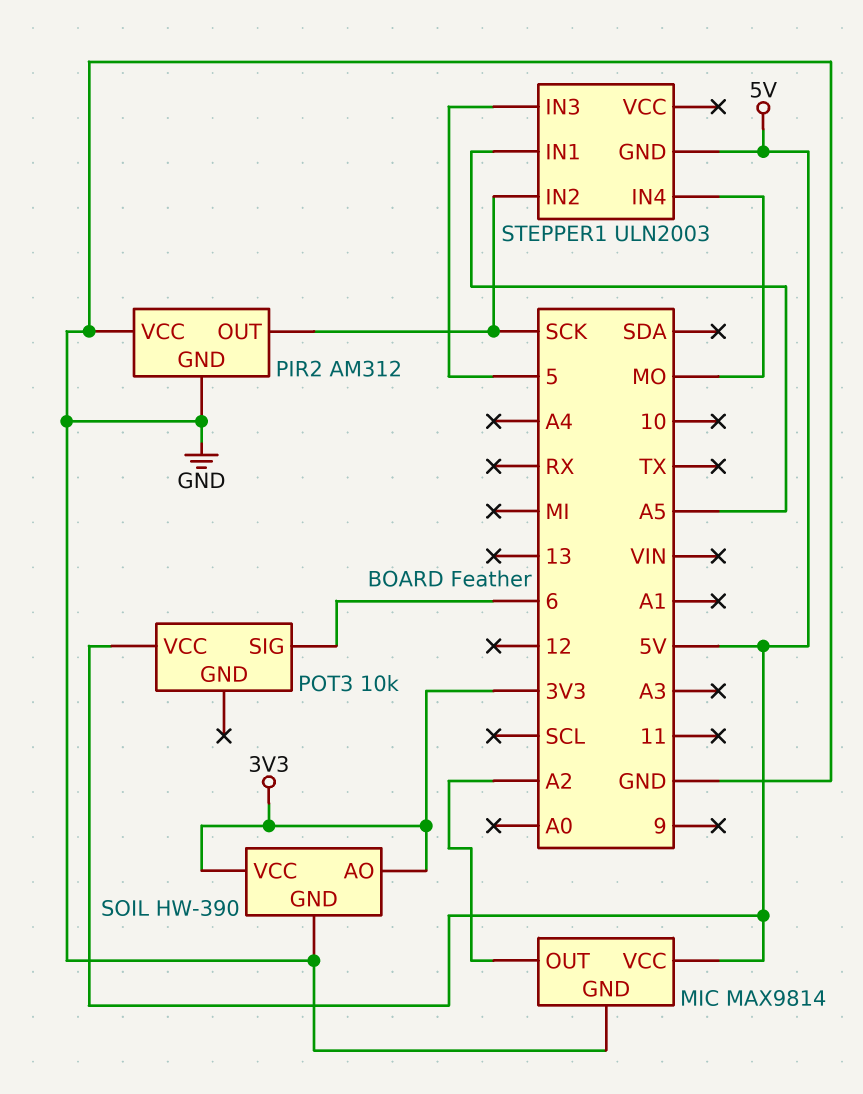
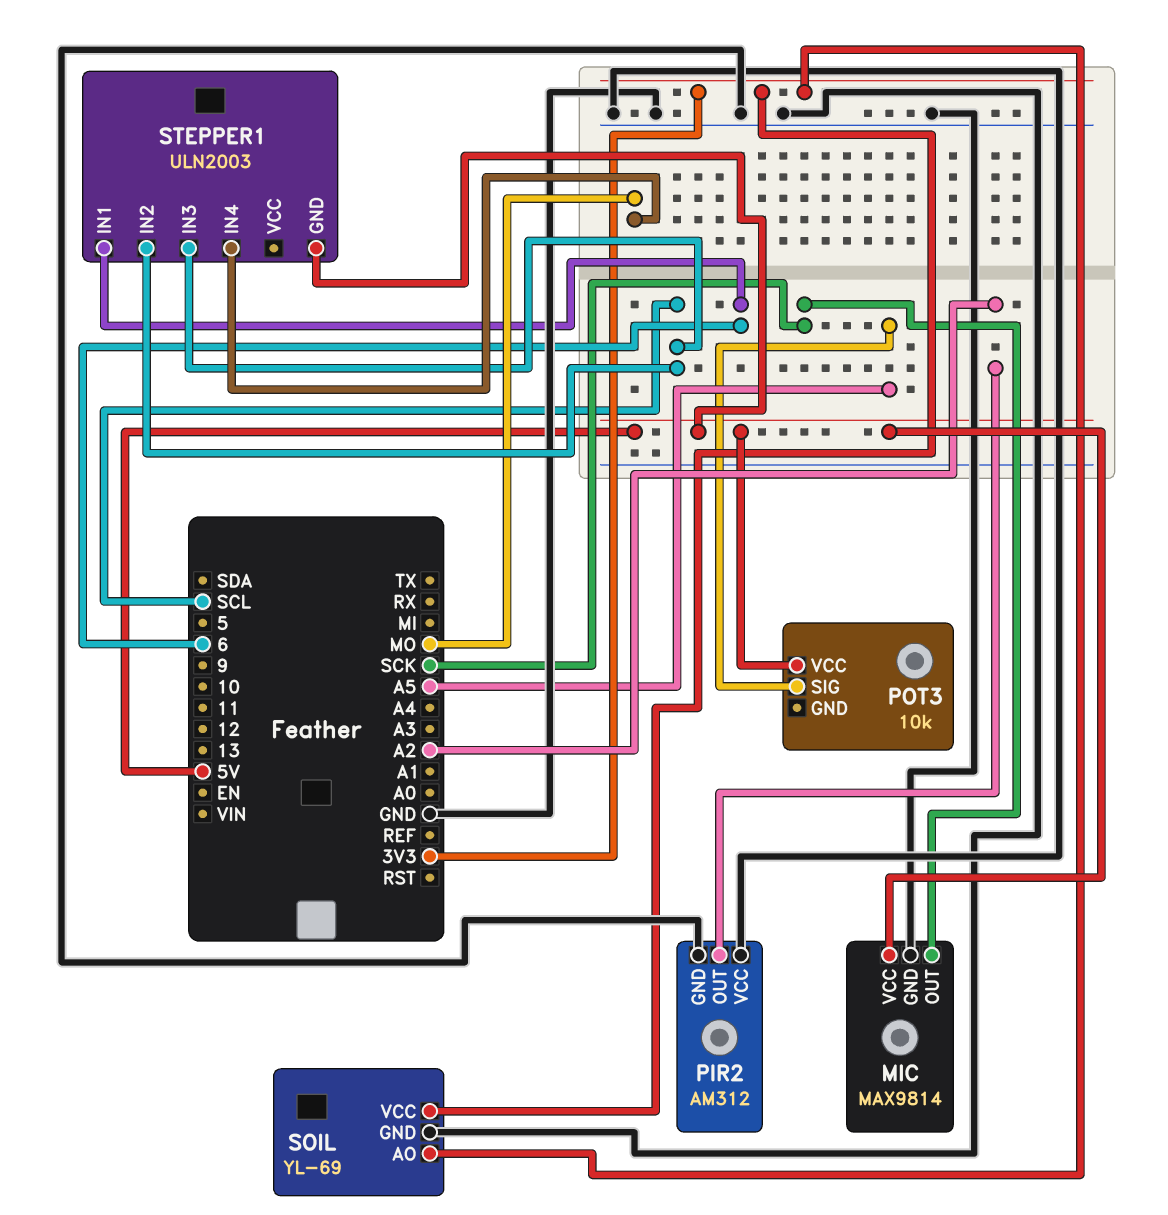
MIC pin OUT: A2 -> SCK
PIR2 pin OUT: SCK -> A2
POT3 pin SIG: 6 -> A5
SOIL: HW-390 -> YL-69
STEPPER1 pin IN1: A5 -> 6
STEPPER1 pin IN2: SCK -> SCL
STEPPER1 pin IN3: 5 -> SCL

